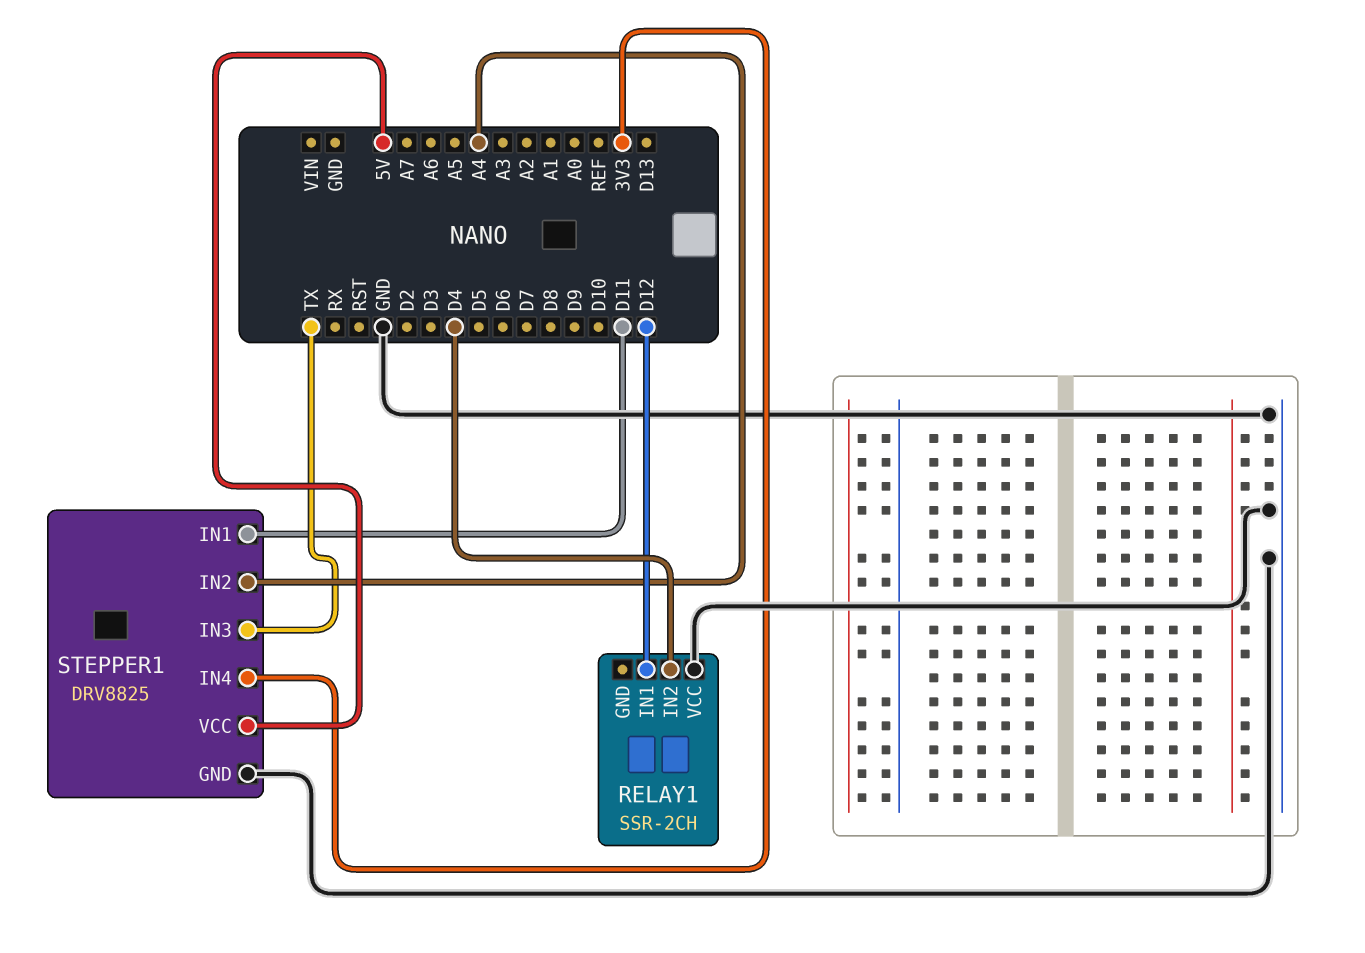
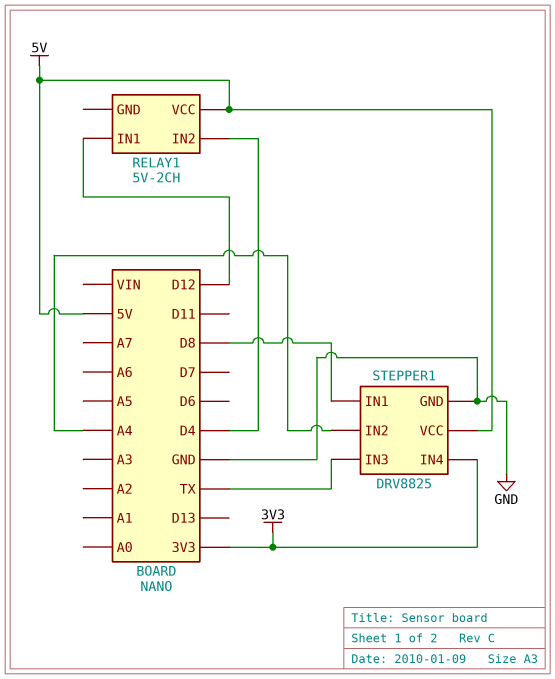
RELAY1: SSR-2CH -> 5V-2CH
RELAY1 pin VCC: GND -> 5V
STEPPER1 pin IN1: D11 -> D8

